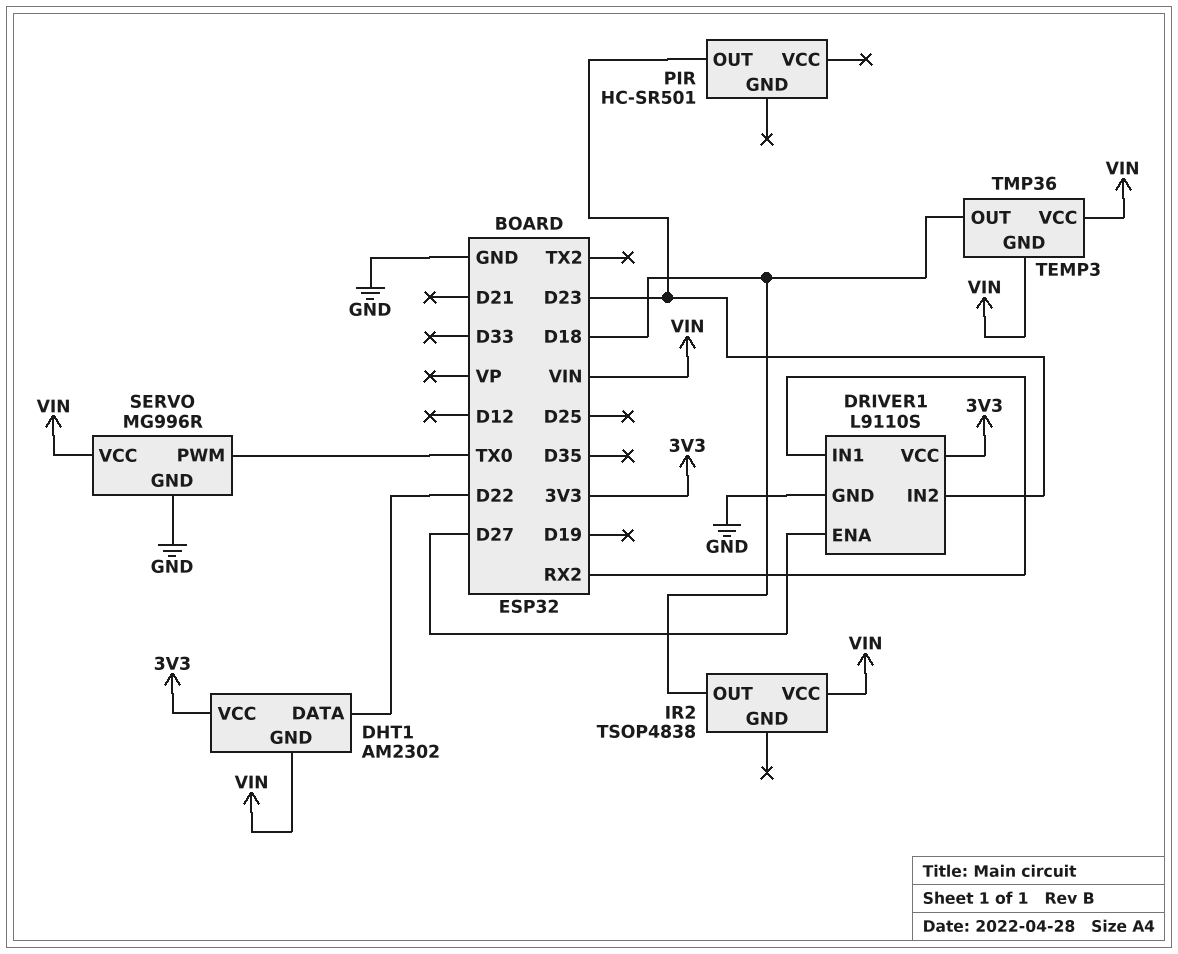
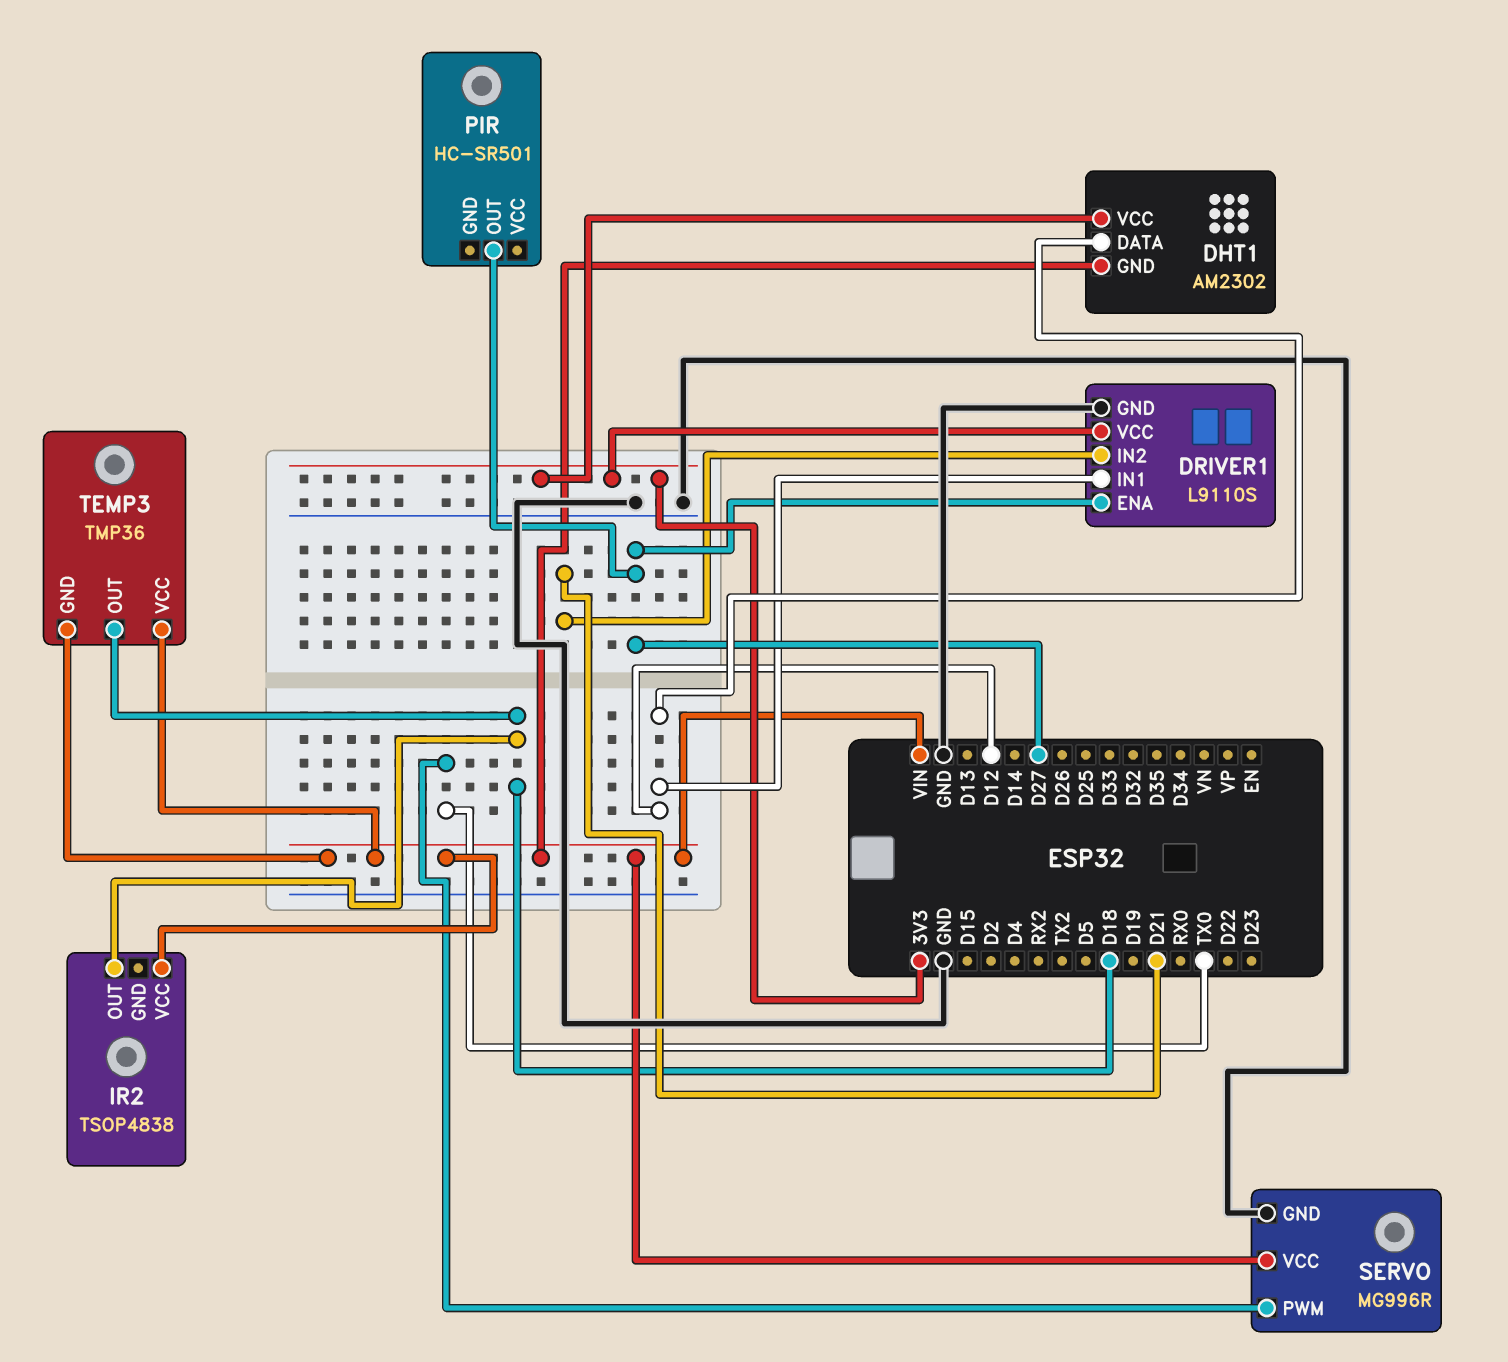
DHT1 pin DATA: D22 -> D12
DRIVER1 pin IN1: RX2 -> D12
DRIVER1 pin IN2: D23 -> D21
PIR pin OUT: D23 -> D27

